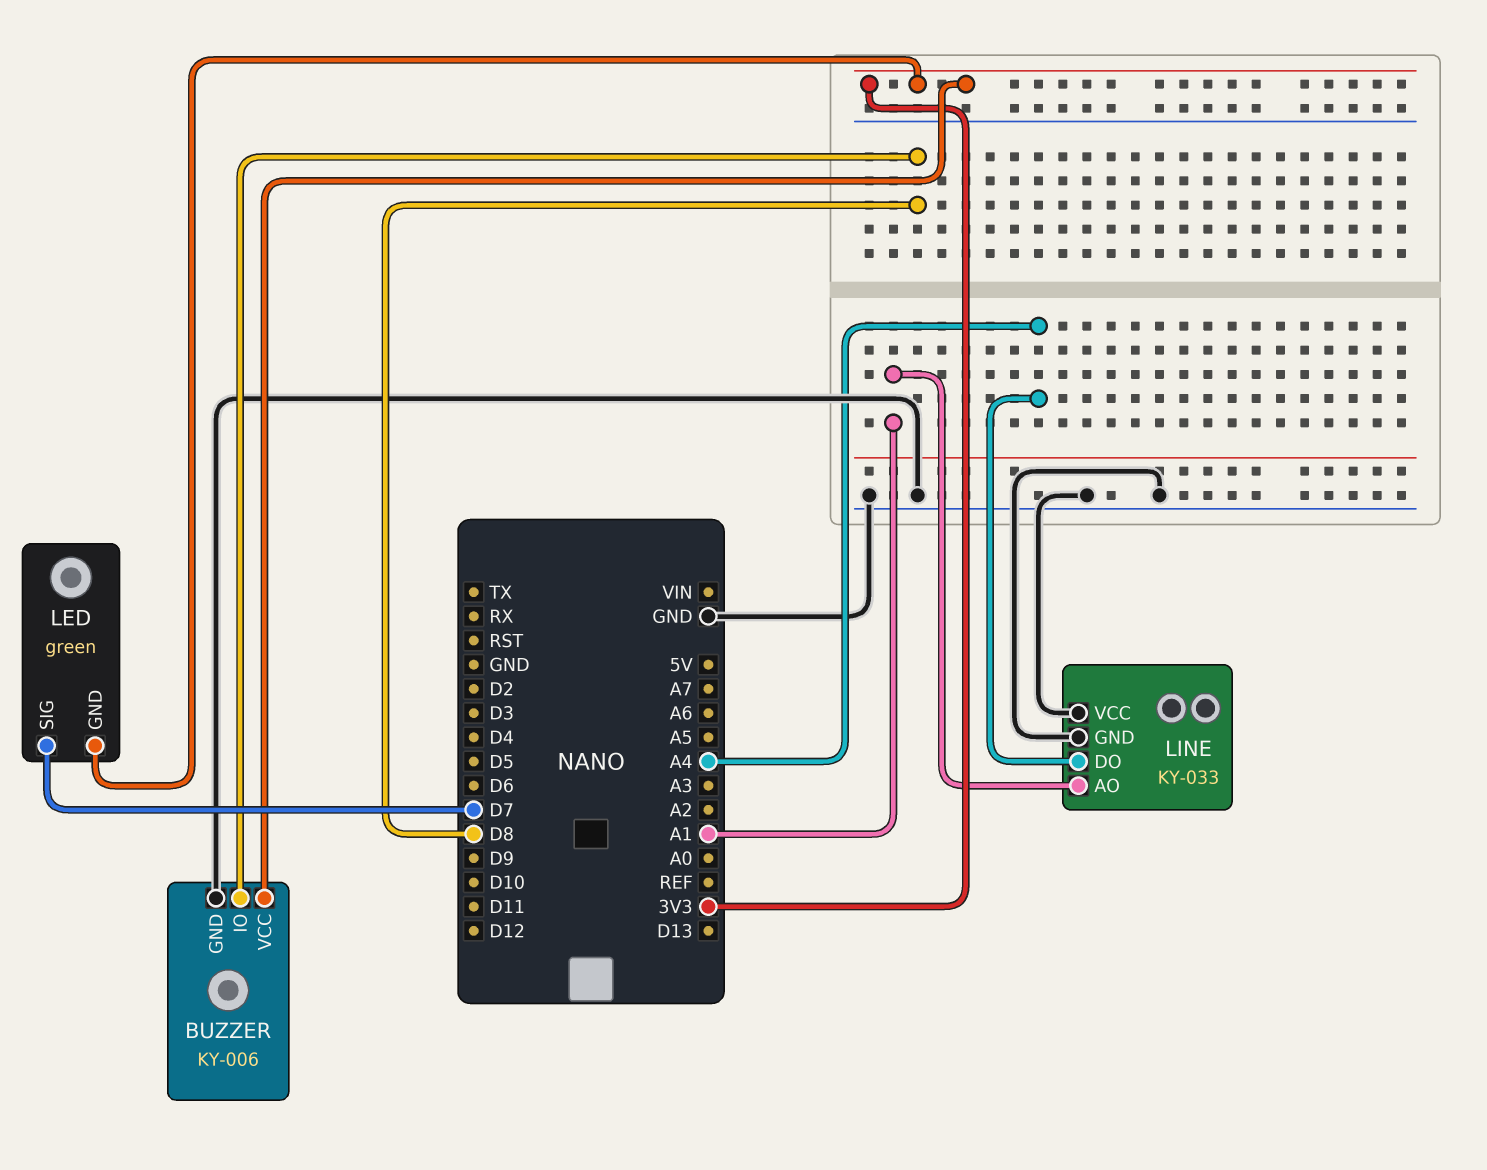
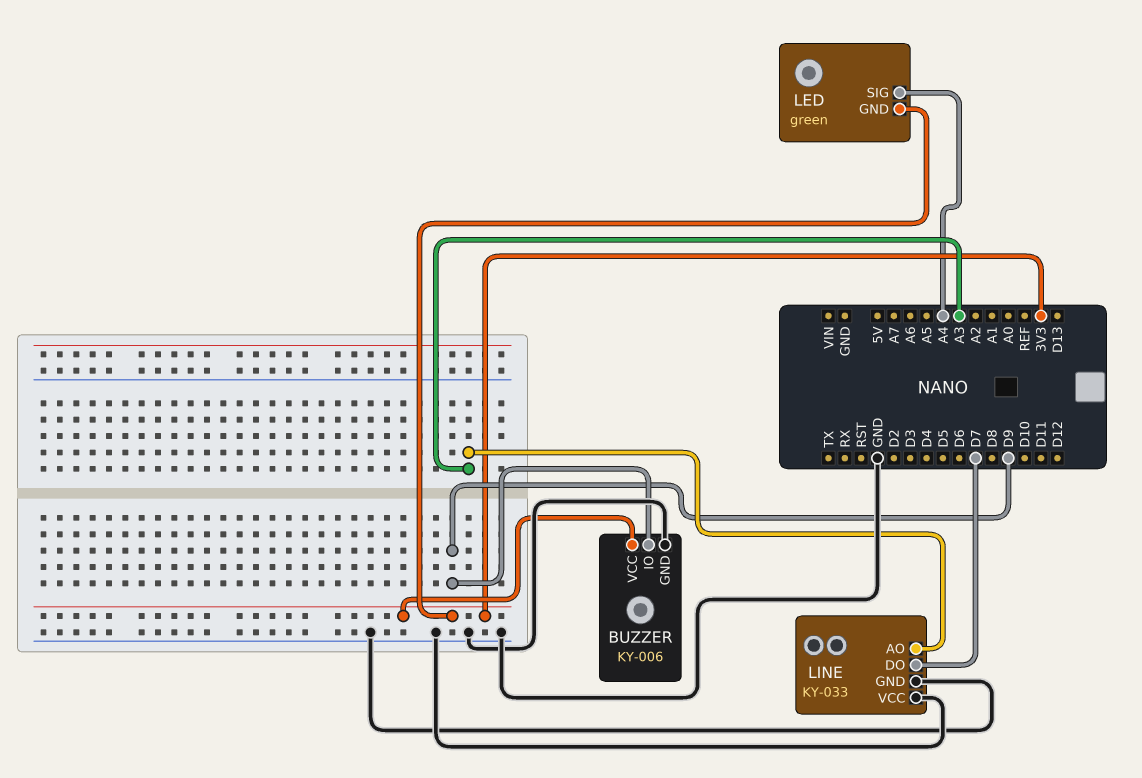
BUZZER pin IO: D8 -> D9
LED pin SIG: D7 -> A4
LINE pin AO: A1 -> A3
LINE pin DO: A4 -> D7

